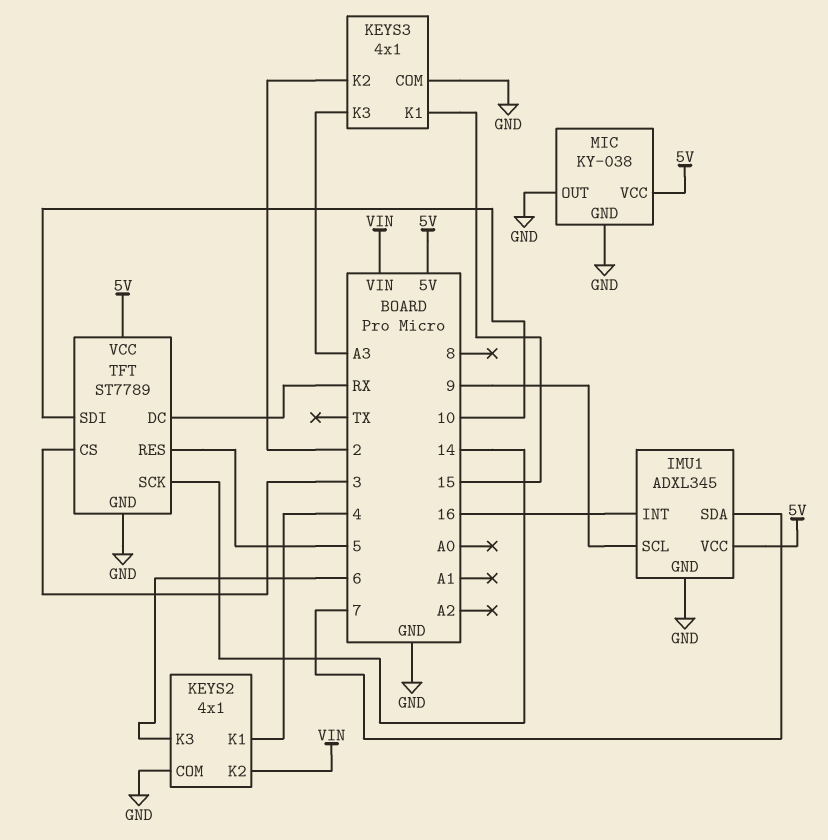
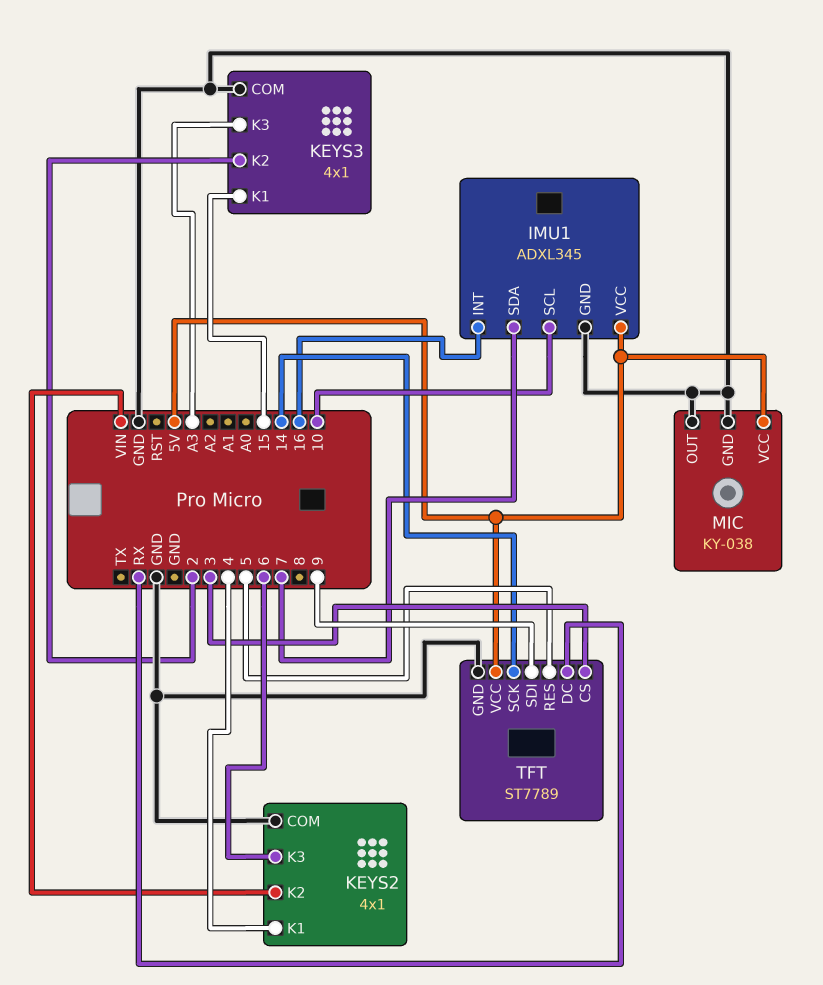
IMU1 pin SCL: 9 -> 10
TFT pin SDI: 10 -> 9

